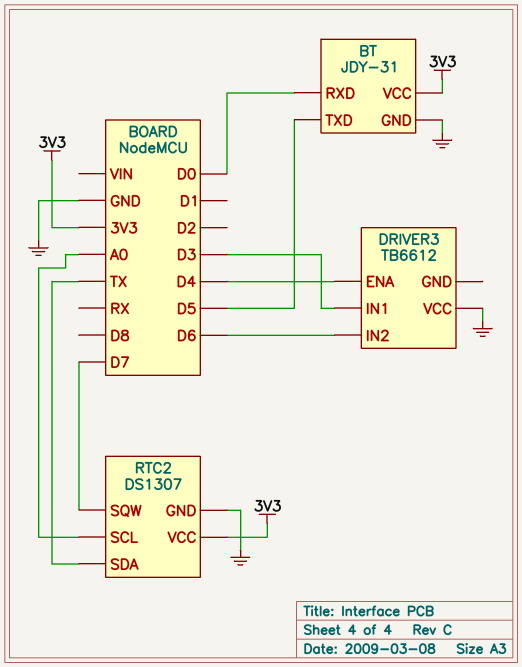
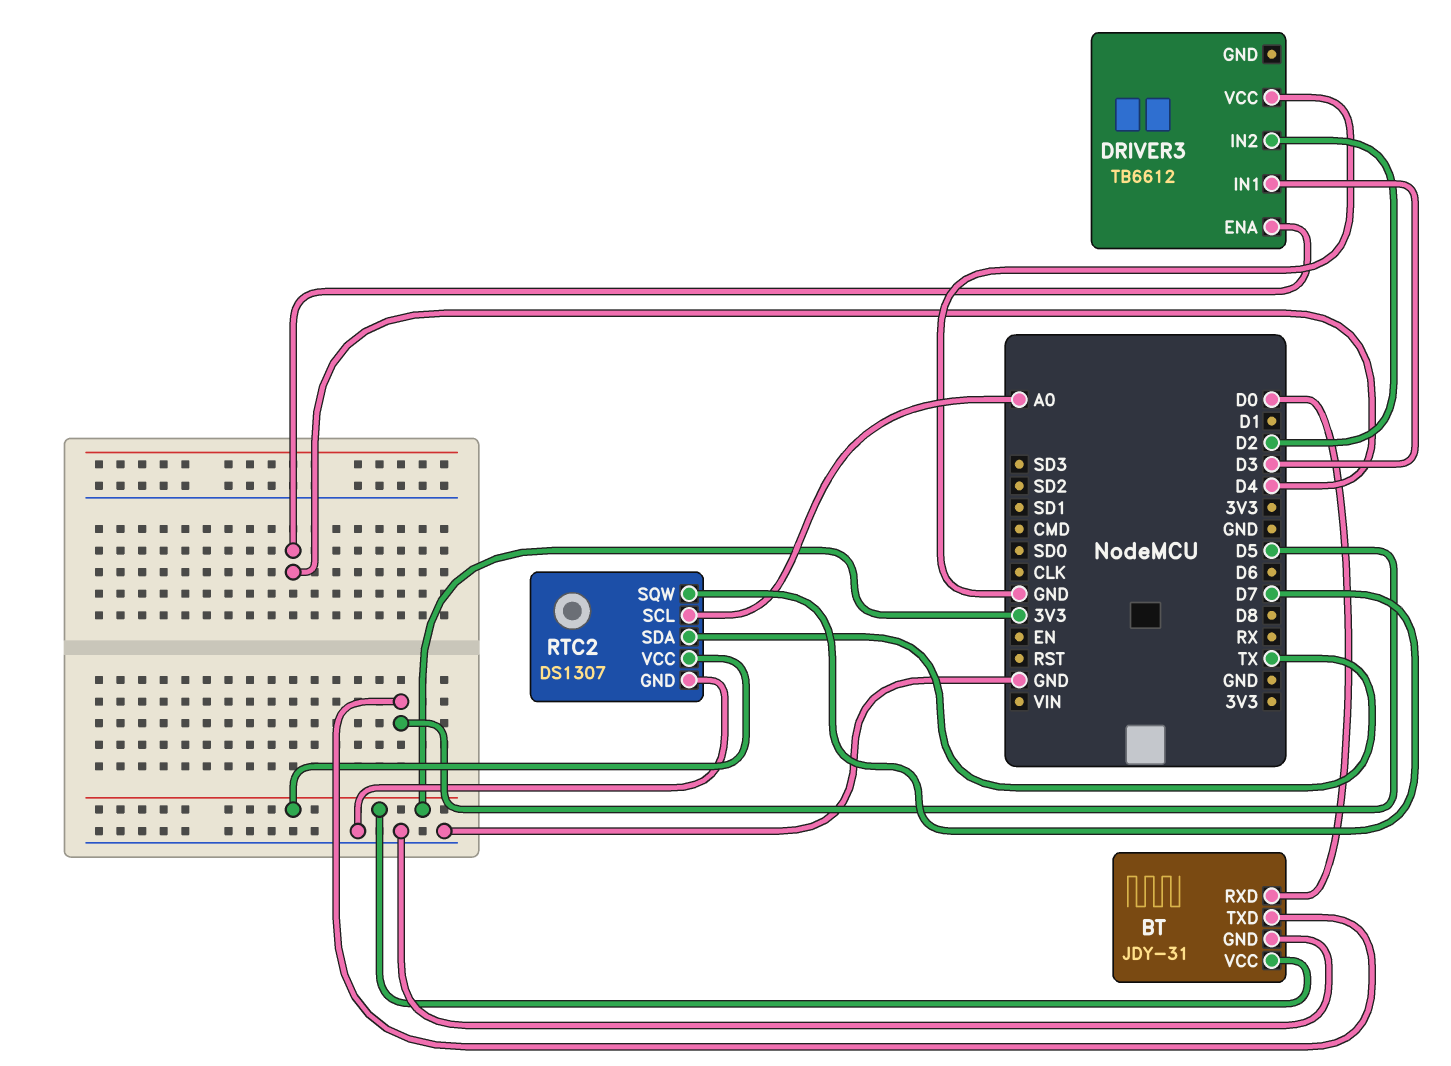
DRIVER3 pin IN2: D6 -> D2

